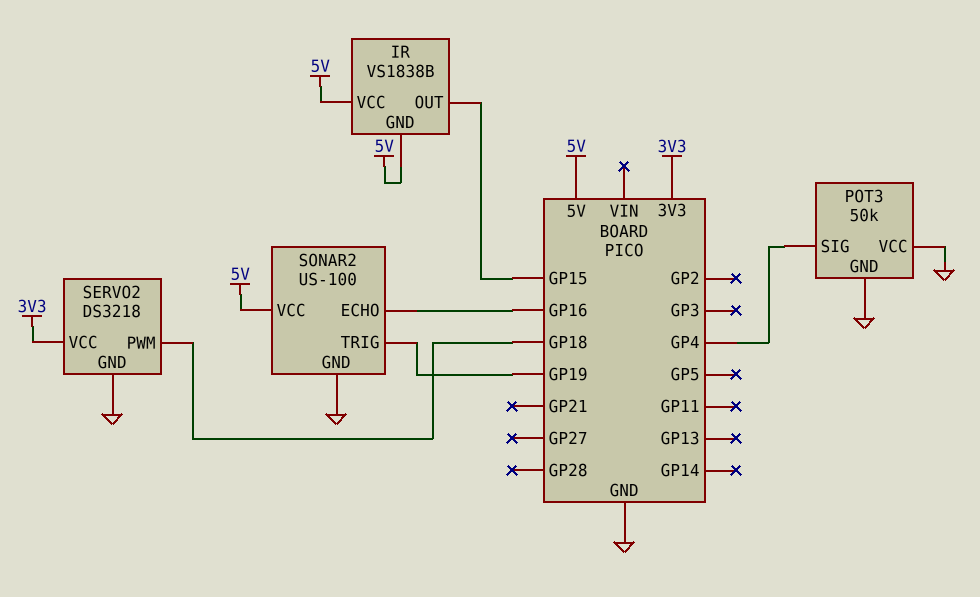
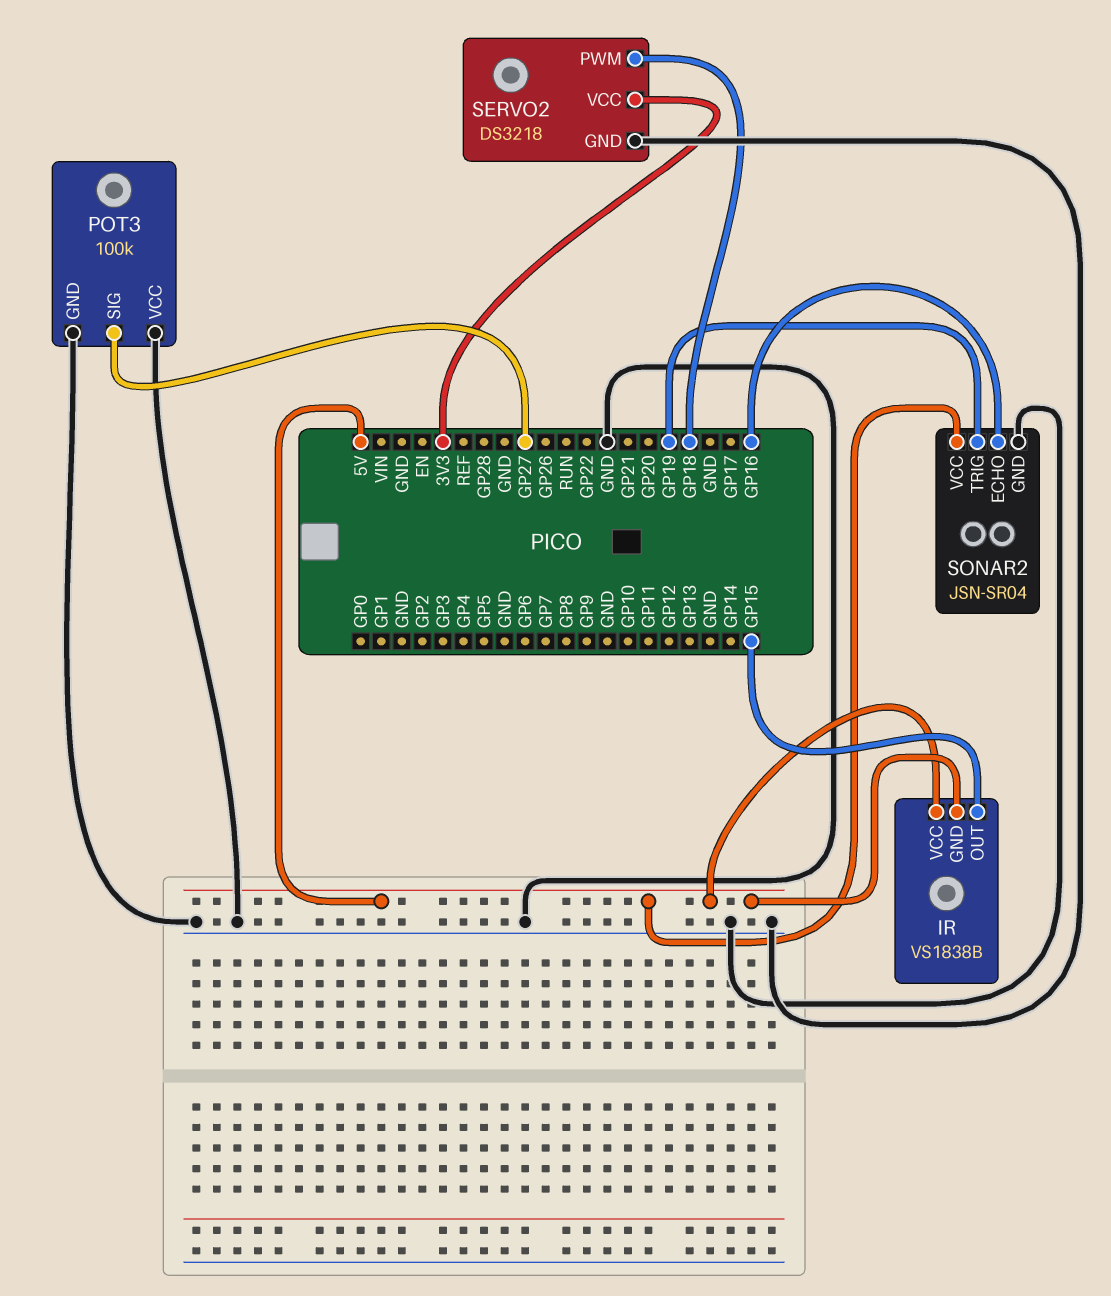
POT3: 50k -> 100k
POT3 pin SIG: GP4 -> GP27
SONAR2: US-100 -> JSN-SR04

